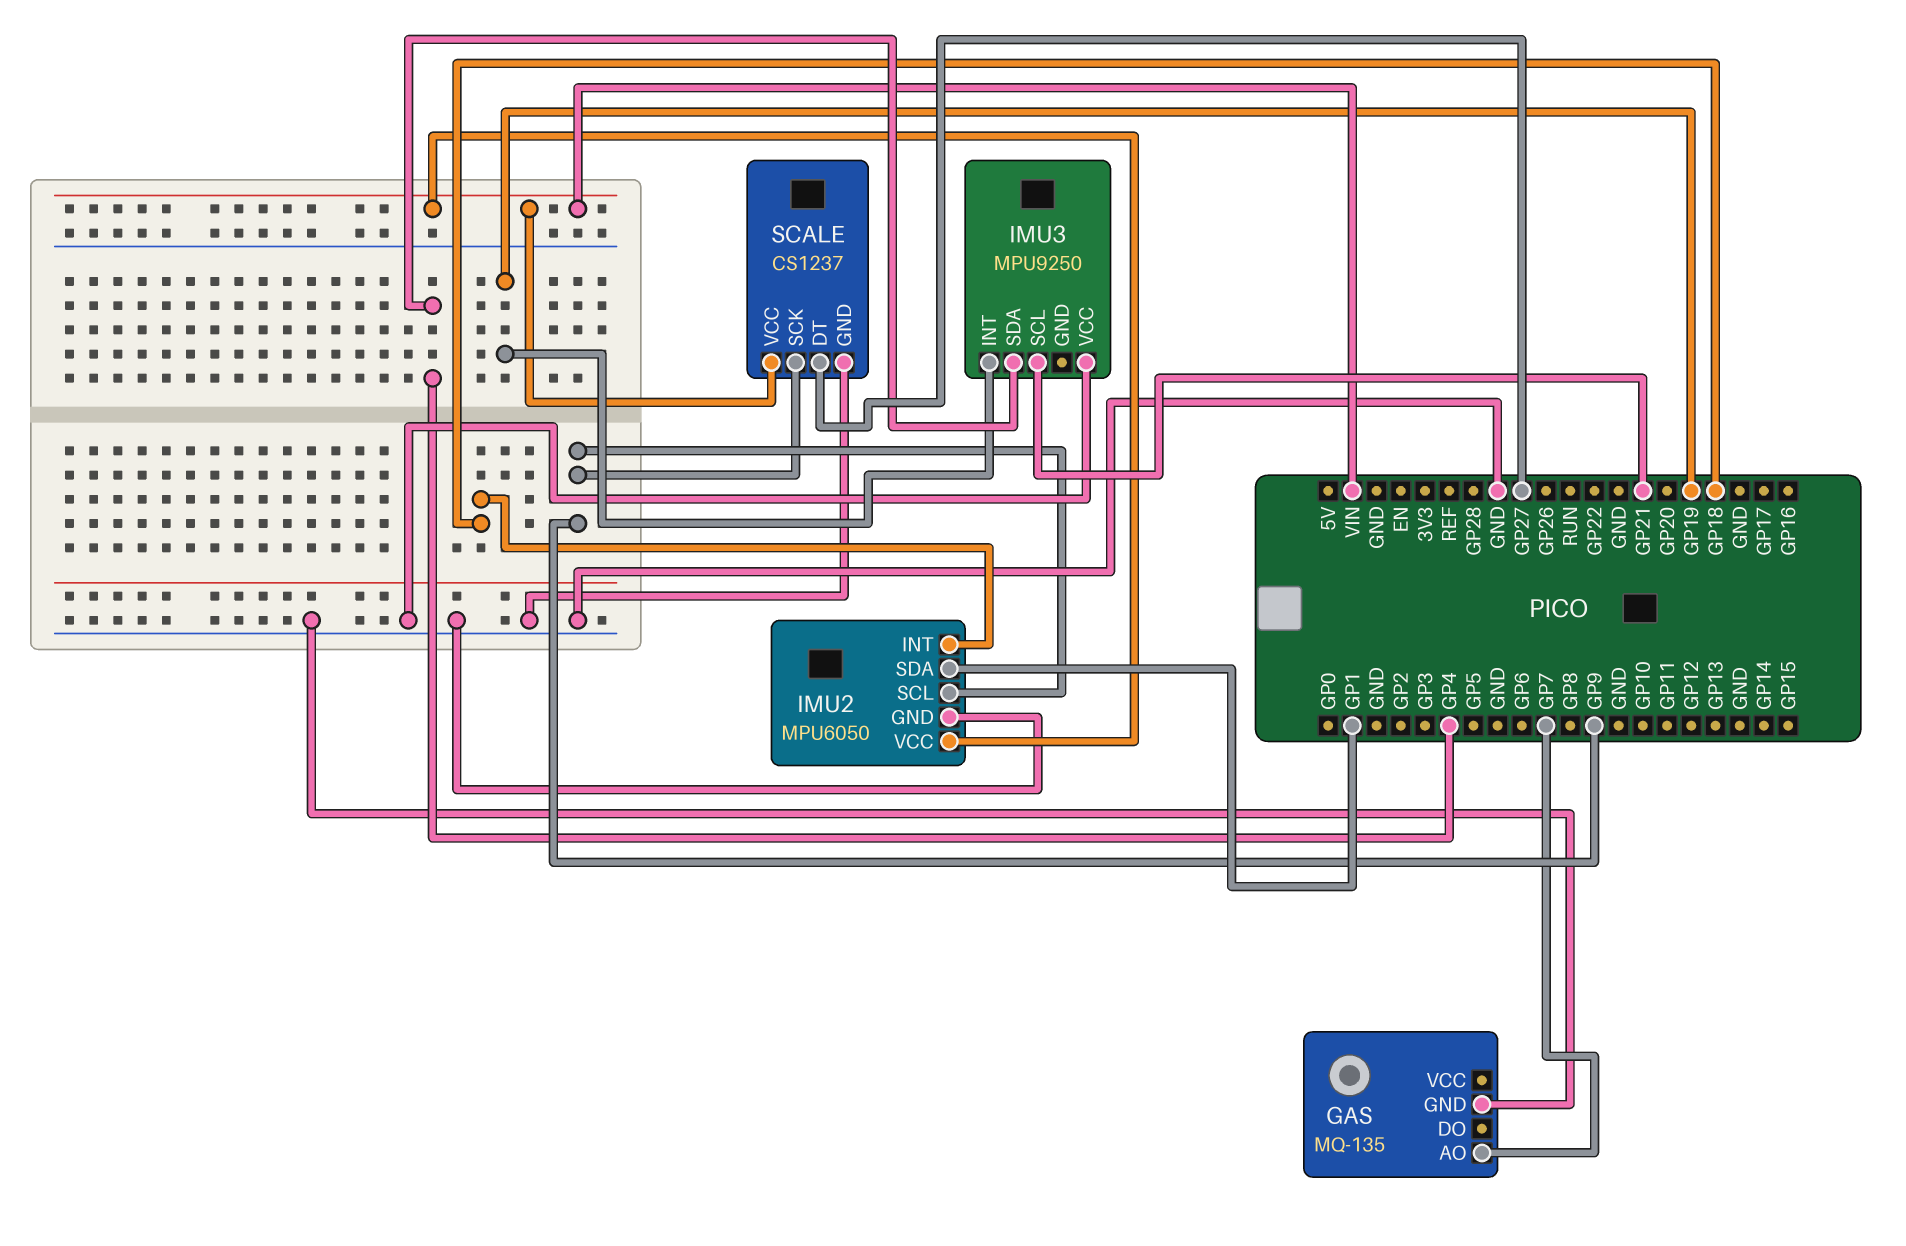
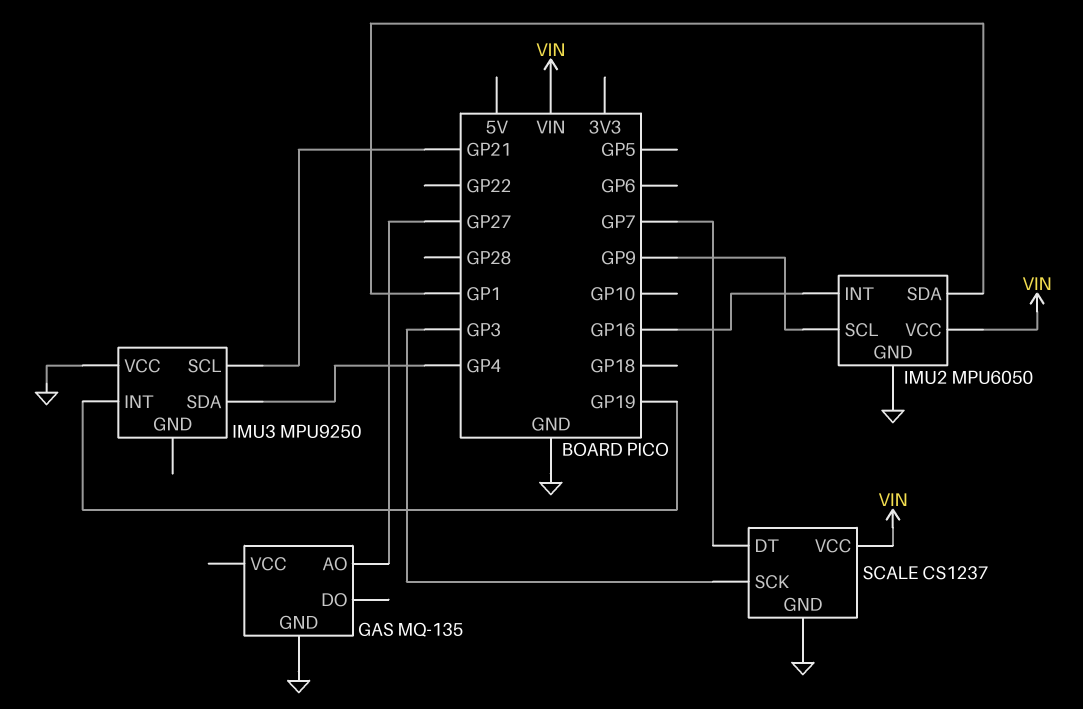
GAS pin AO: GP7 -> GP27
IMU2 pin INT: GP18 -> GP16
SCALE pin DT: GP27 -> GP7
SCALE pin SCK: GP9 -> GP3

